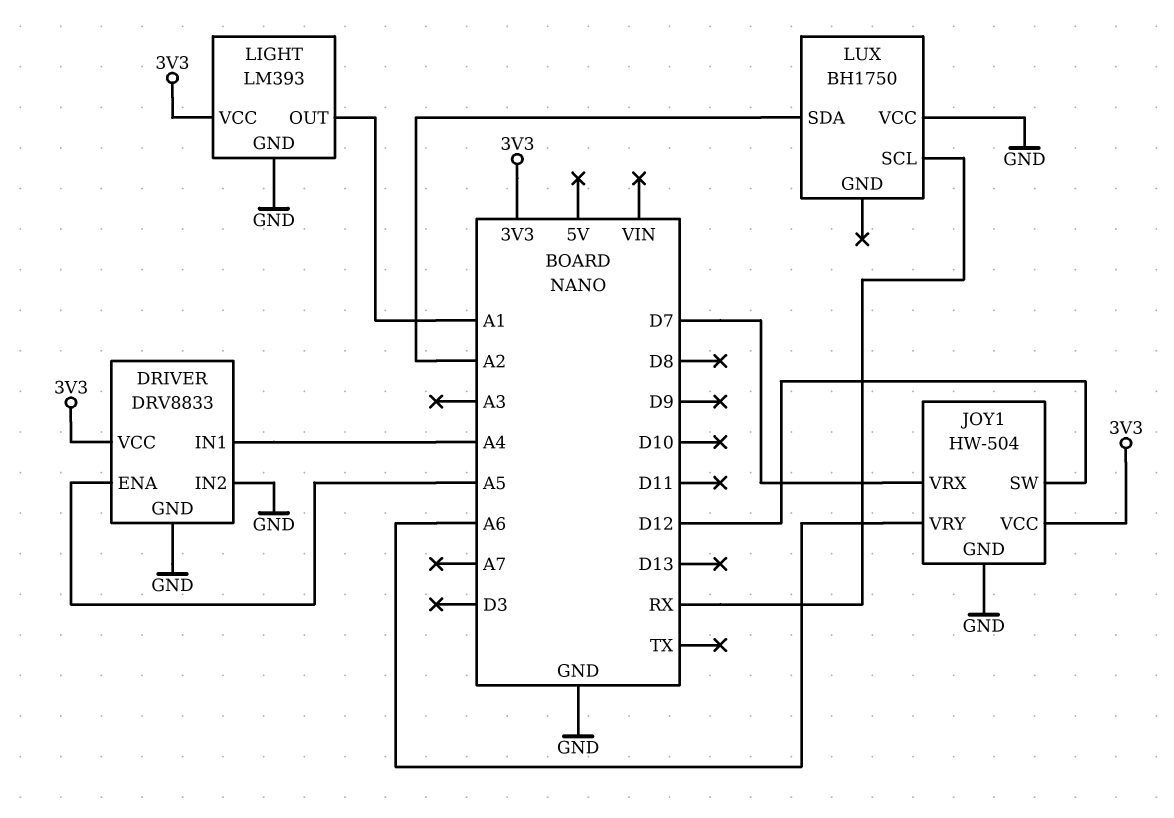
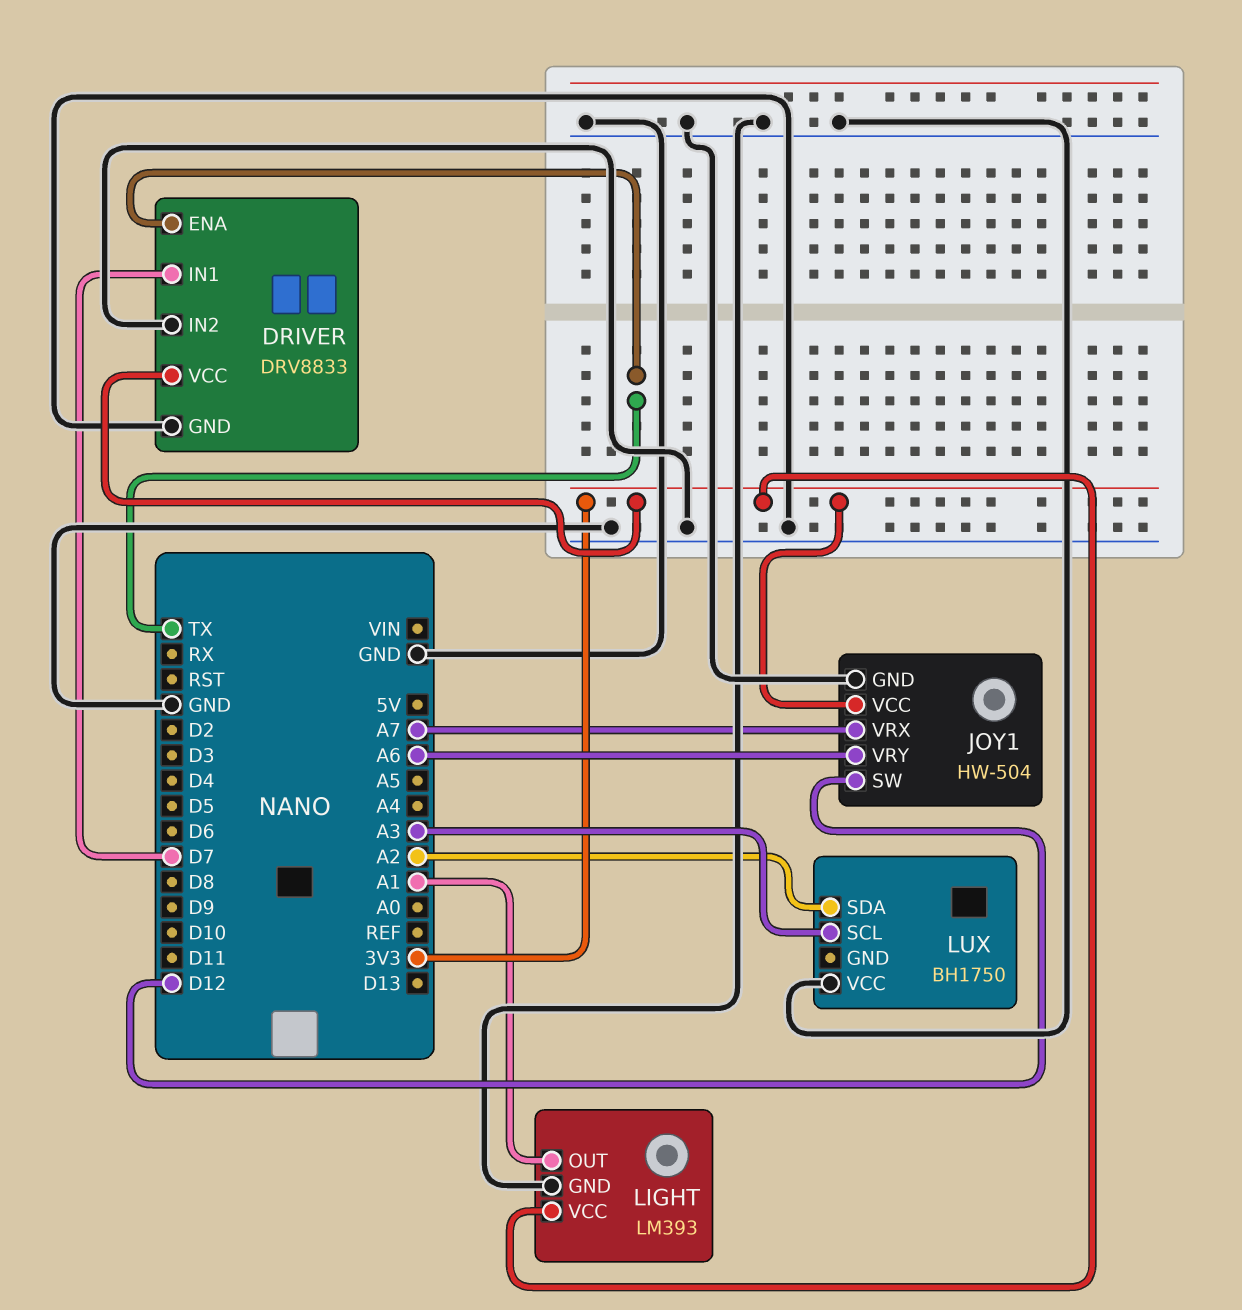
DRIVER pin ENA: A5 -> TX
DRIVER pin IN1: A4 -> D7
JOY1 pin VRX: D7 -> A7
LUX pin SCL: RX -> A3

